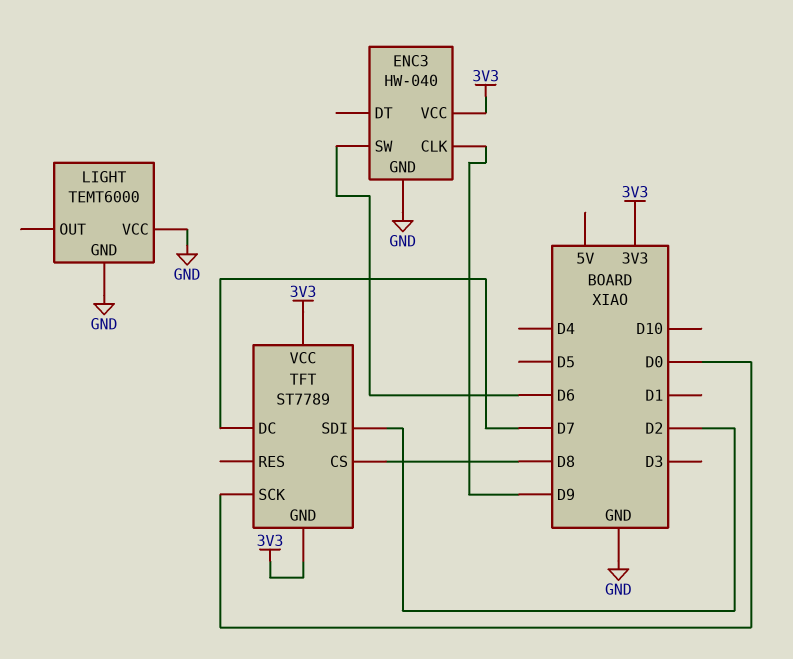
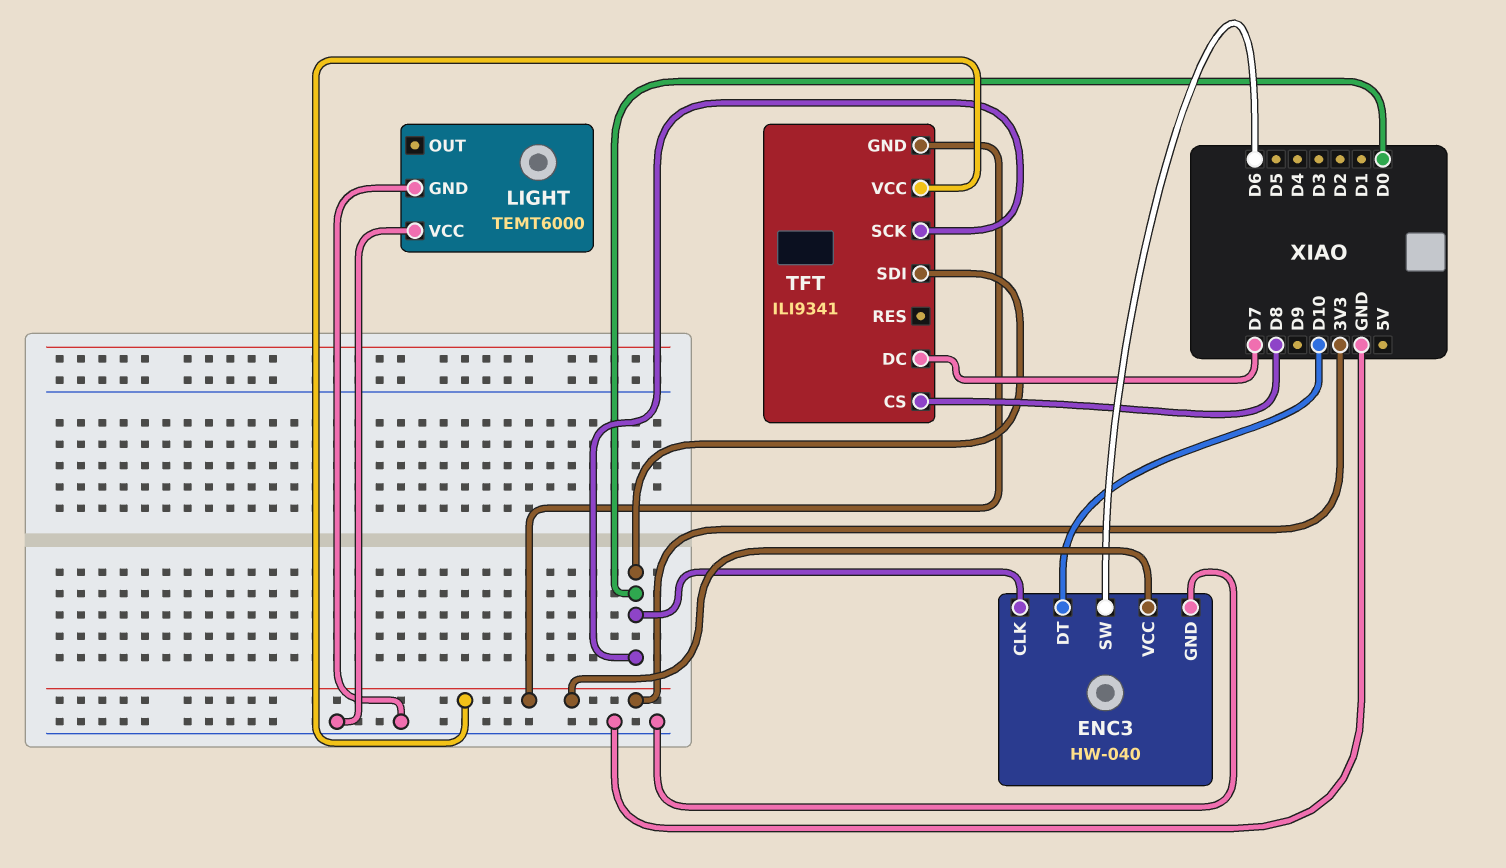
ENC3 pin CLK: D9 -> D0
ENC3 pin DT: none -> D10
TFT: ST7789 -> ILI9341
TFT pin SDI: D2 -> D0

